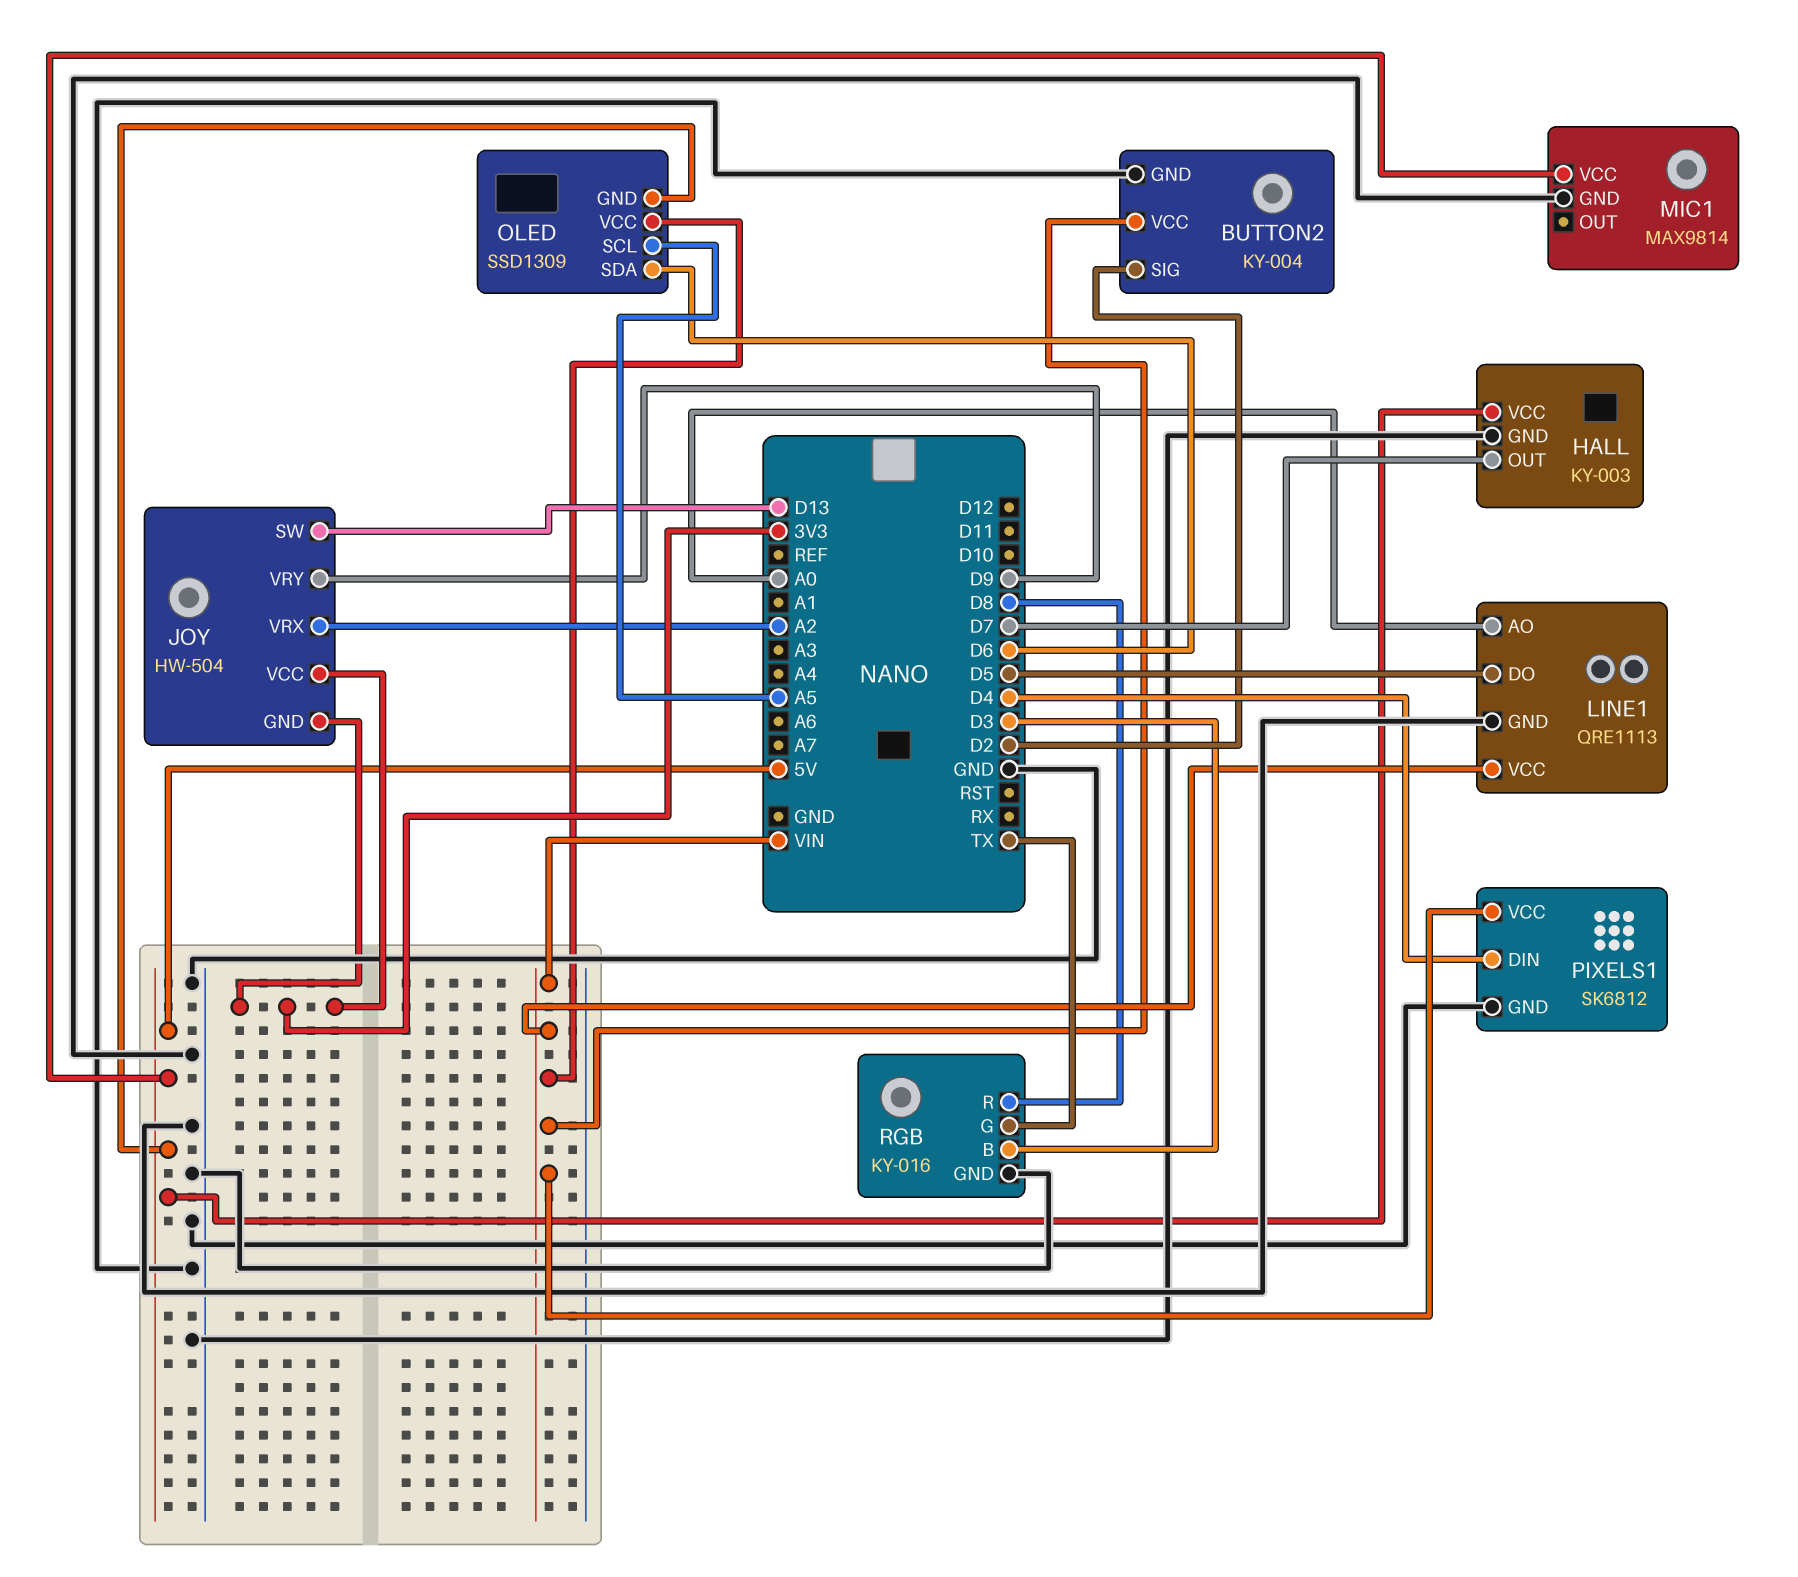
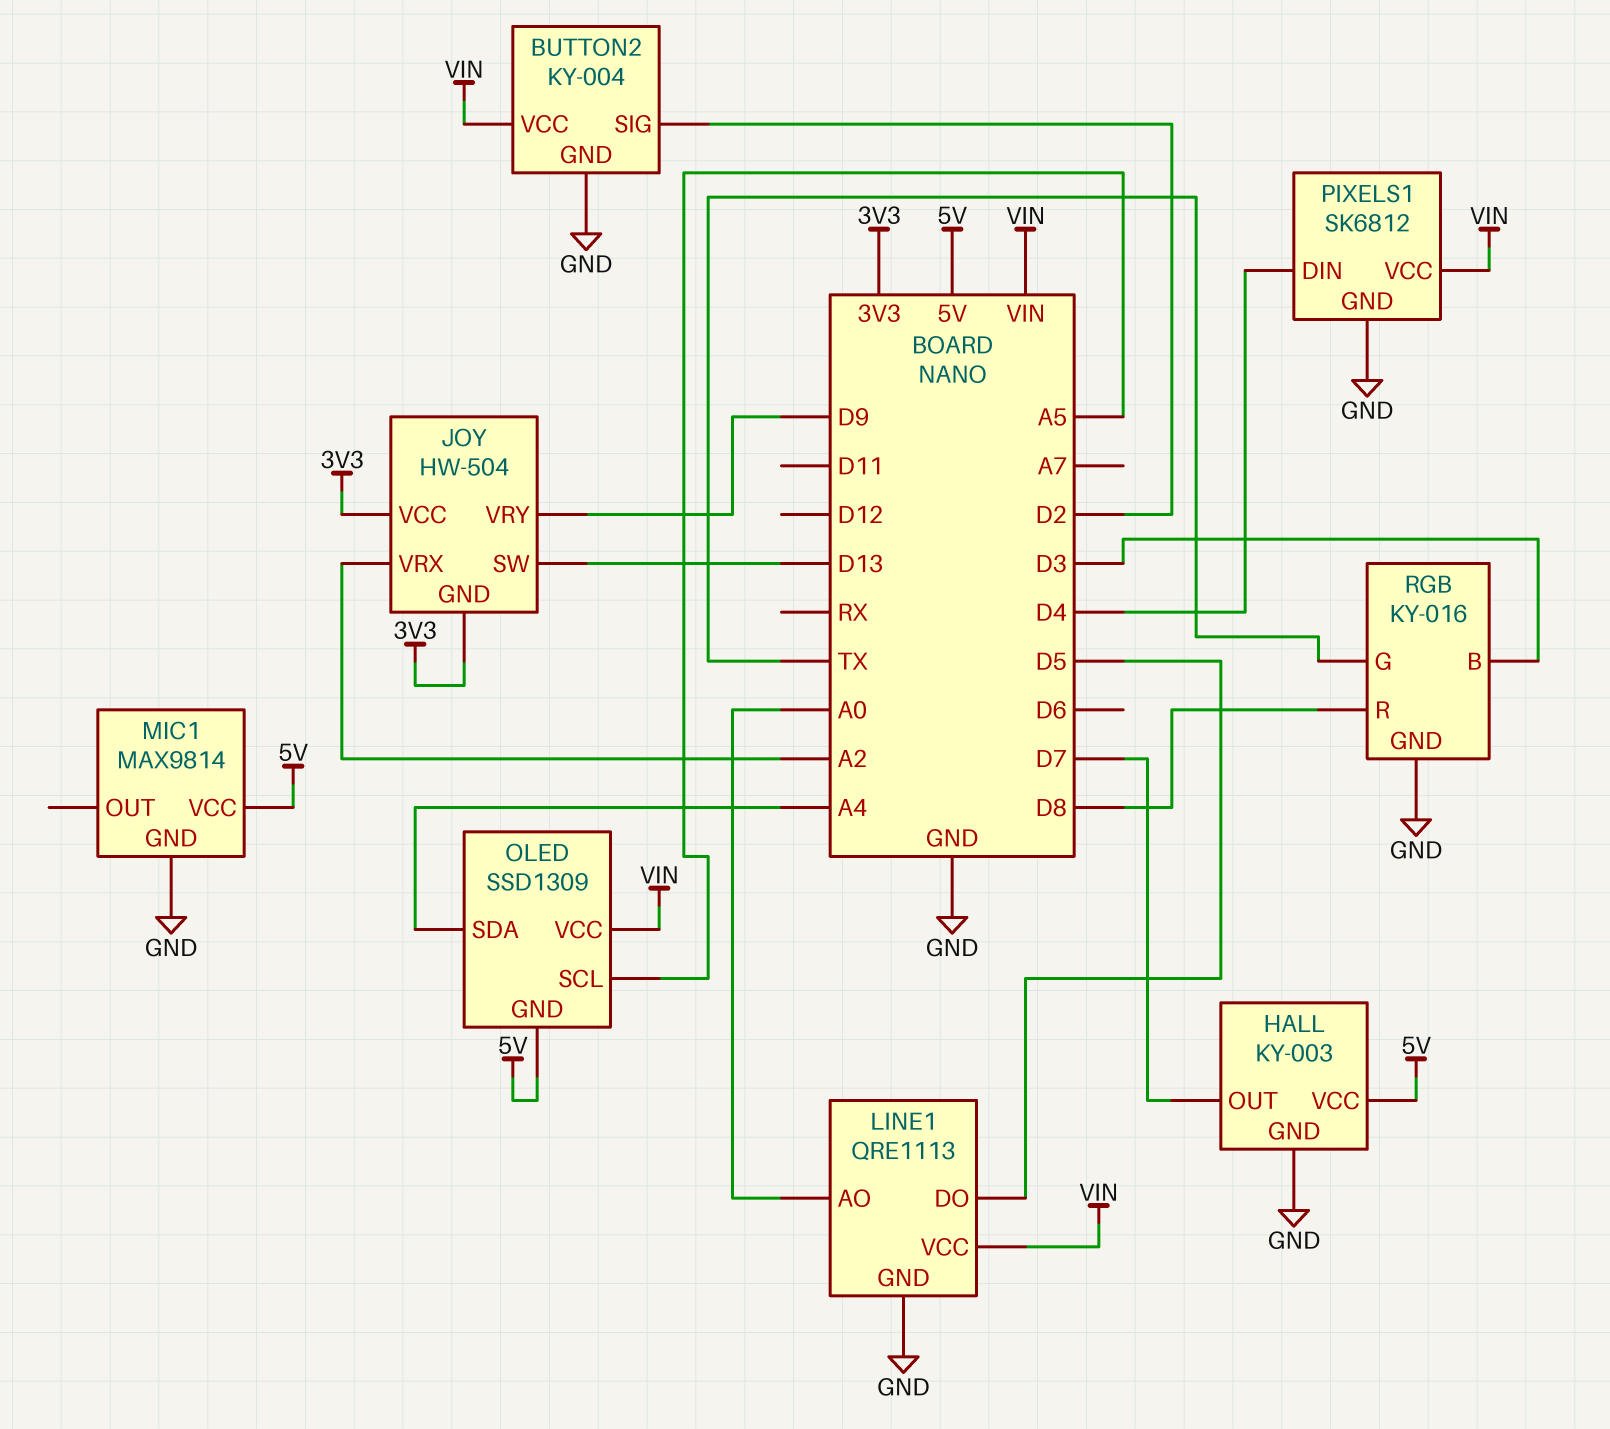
OLED pin SDA: D6 -> A4

